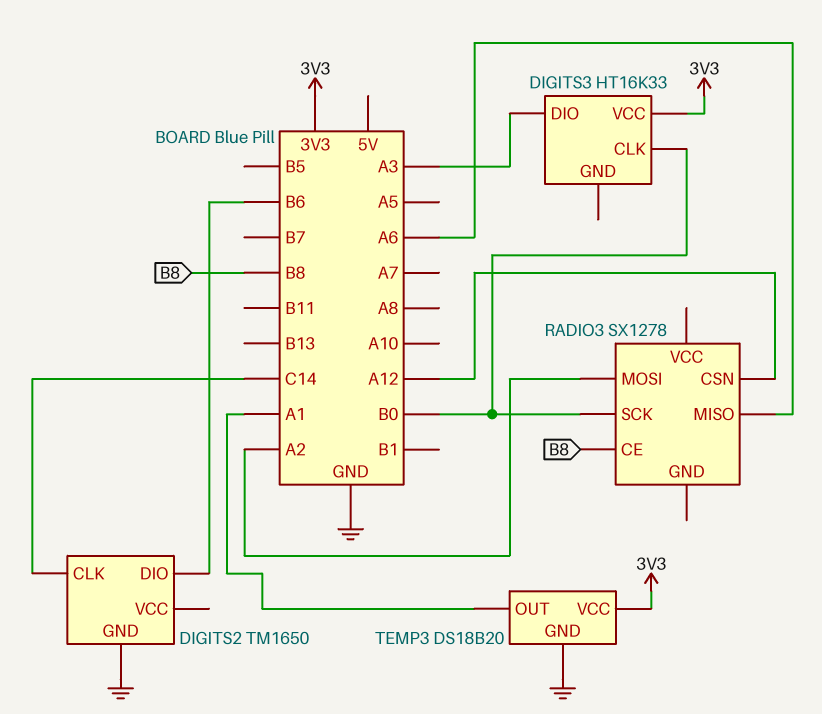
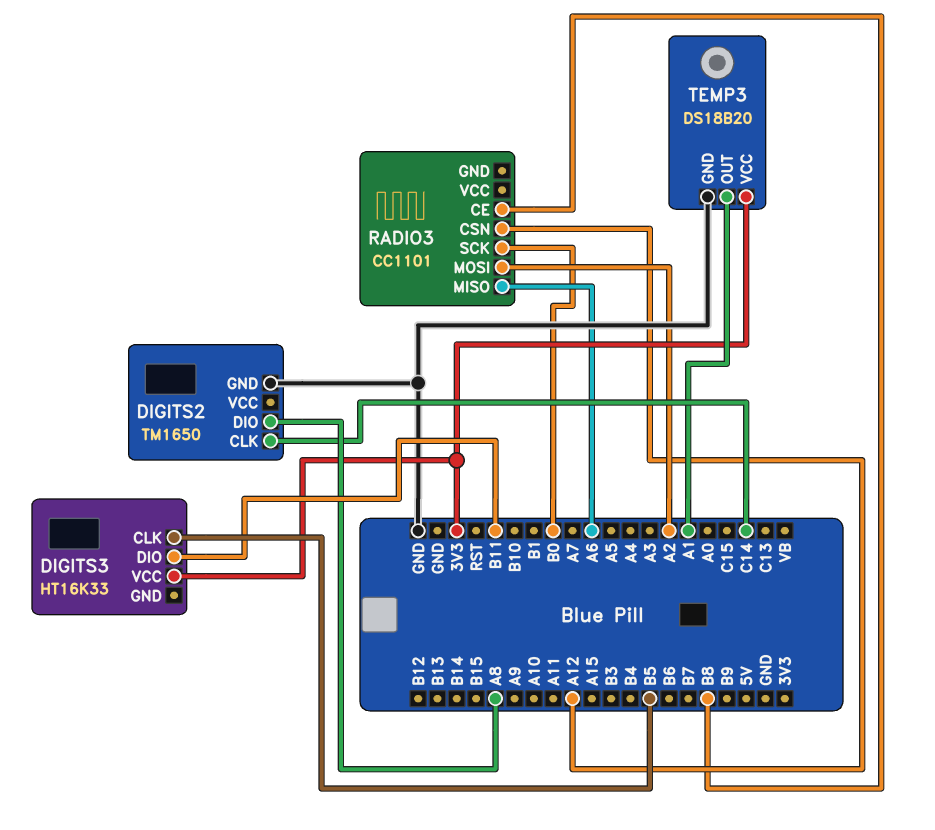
DIGITS2 pin DIO: B6 -> A8
DIGITS3 pin CLK: B0 -> B5
DIGITS3 pin DIO: A3 -> B11
RADIO3: SX1278 -> CC1101

